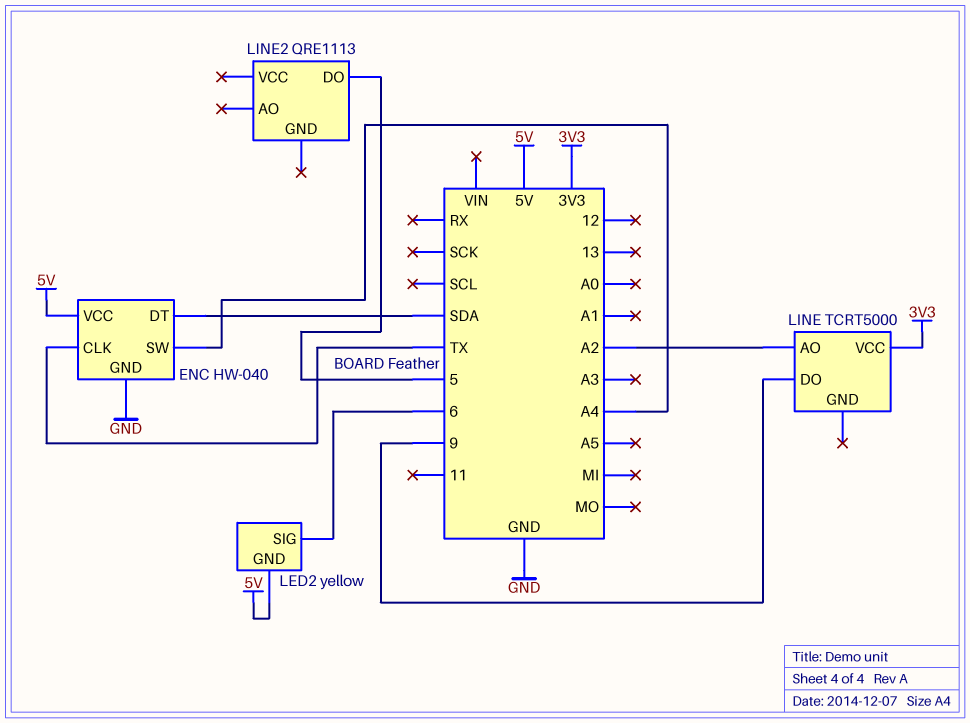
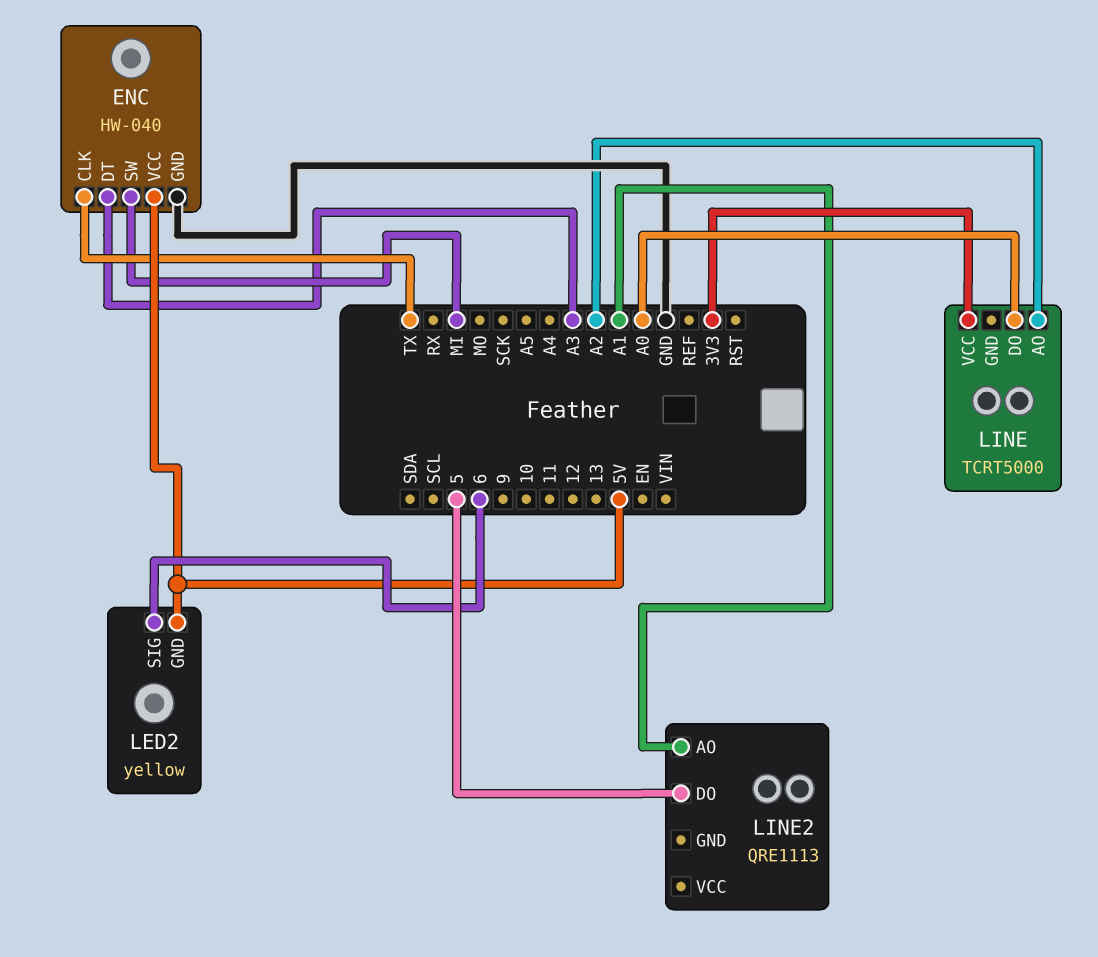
ENC pin DT: SDA -> A3
ENC pin SW: A4 -> MI
LINE pin DO: 9 -> A0
LINE2 pin AO: none -> A1

